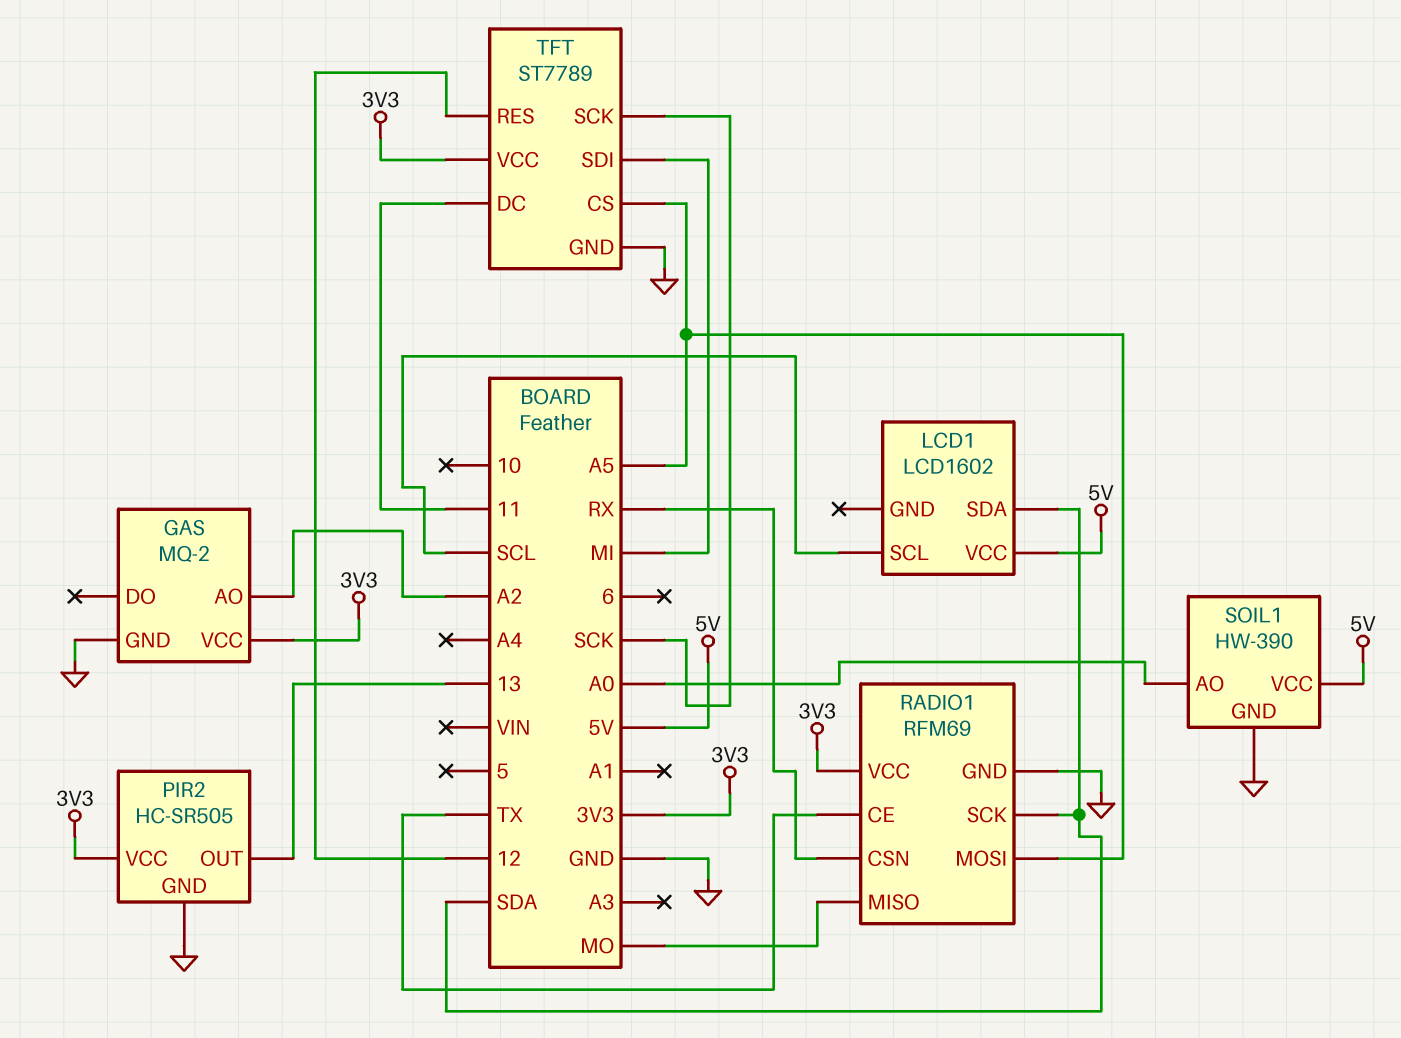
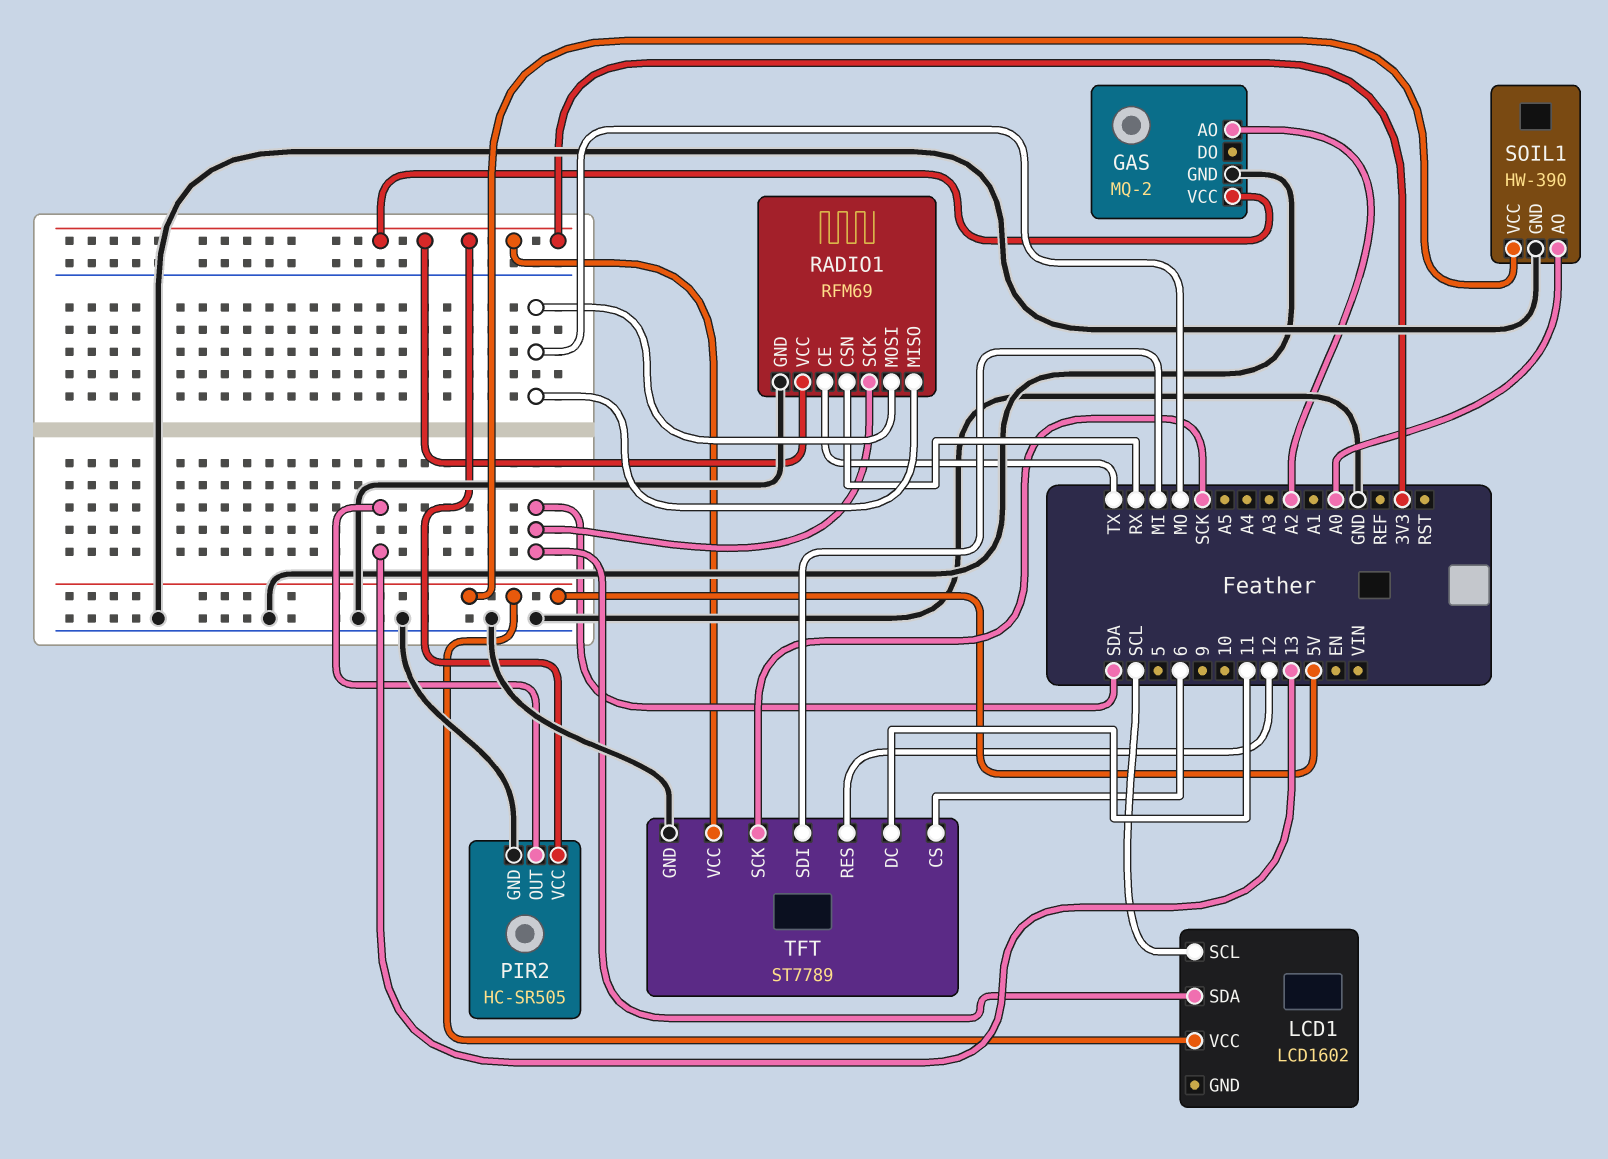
RADIO1 pin MOSI: A5 -> MO
TFT pin CS: A5 -> 6

